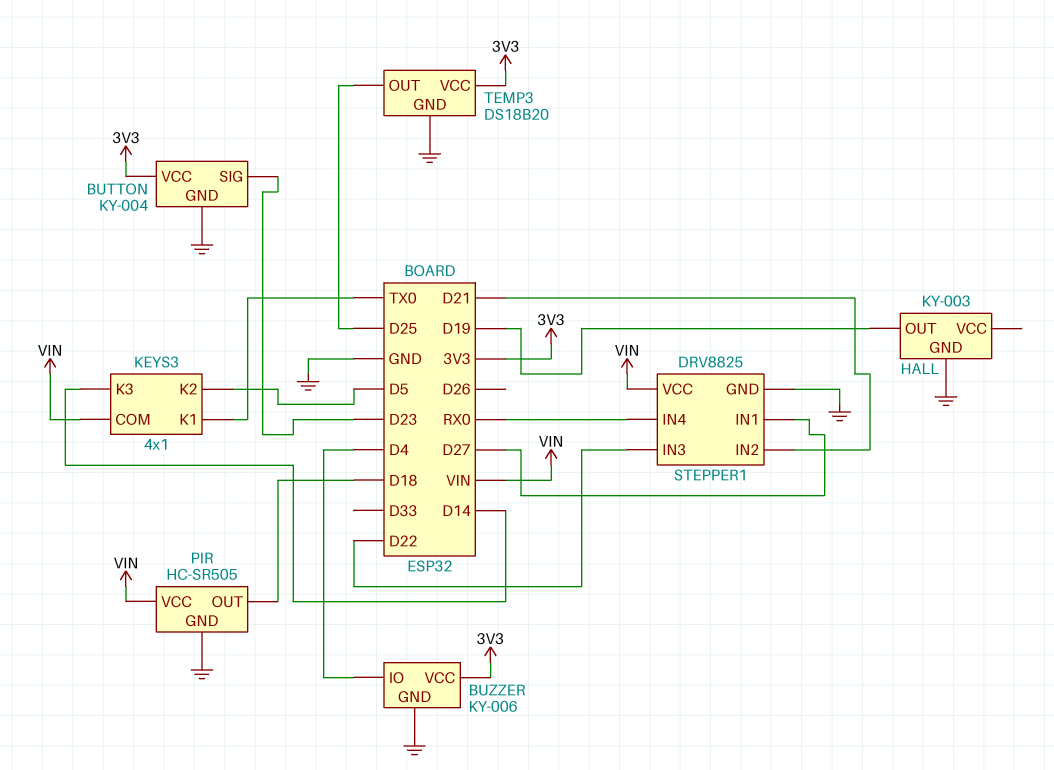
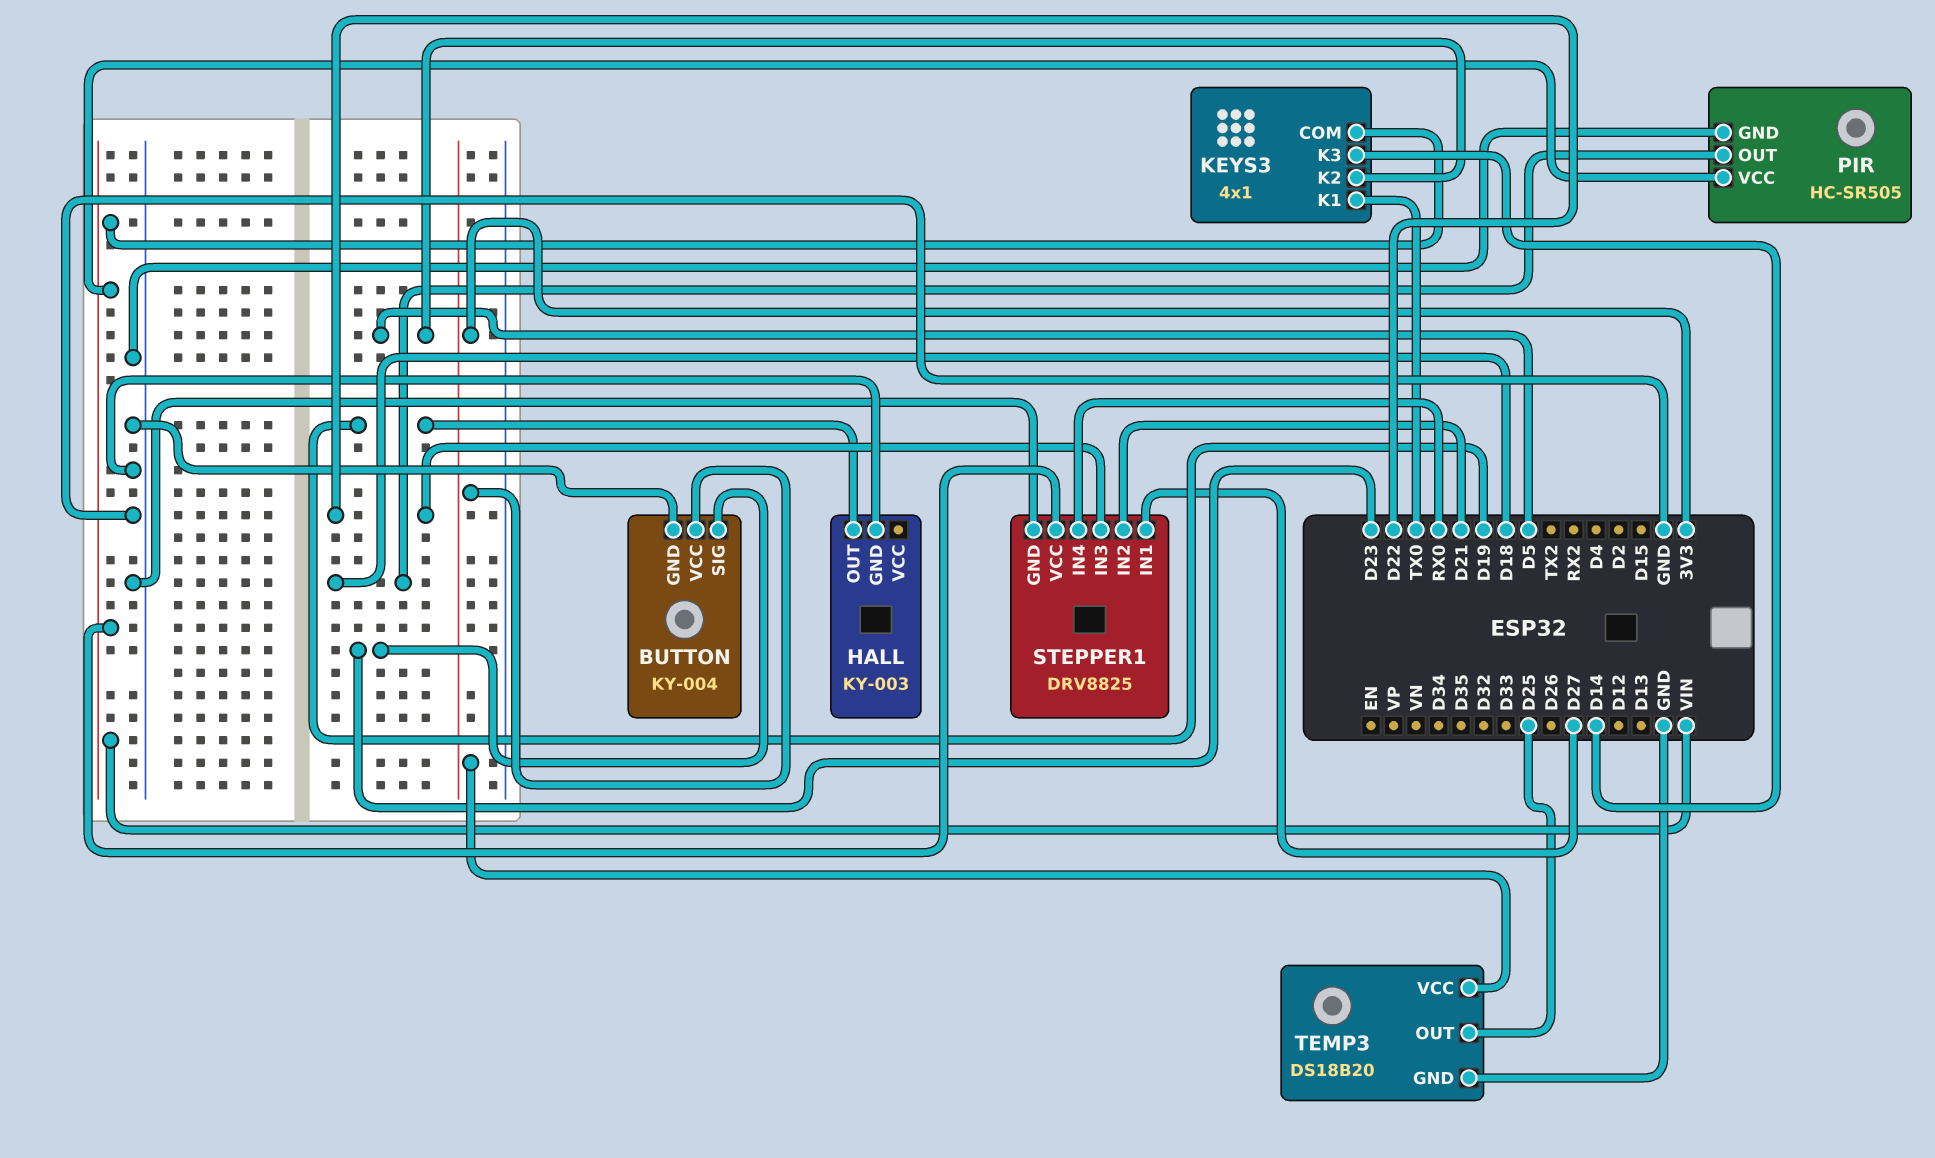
BUZZER: KY-006 -> none
BUZZER pin GND: GND -> none
BUZZER pin IO: D4 -> none
BUZZER pin VCC: 3V3 -> none

